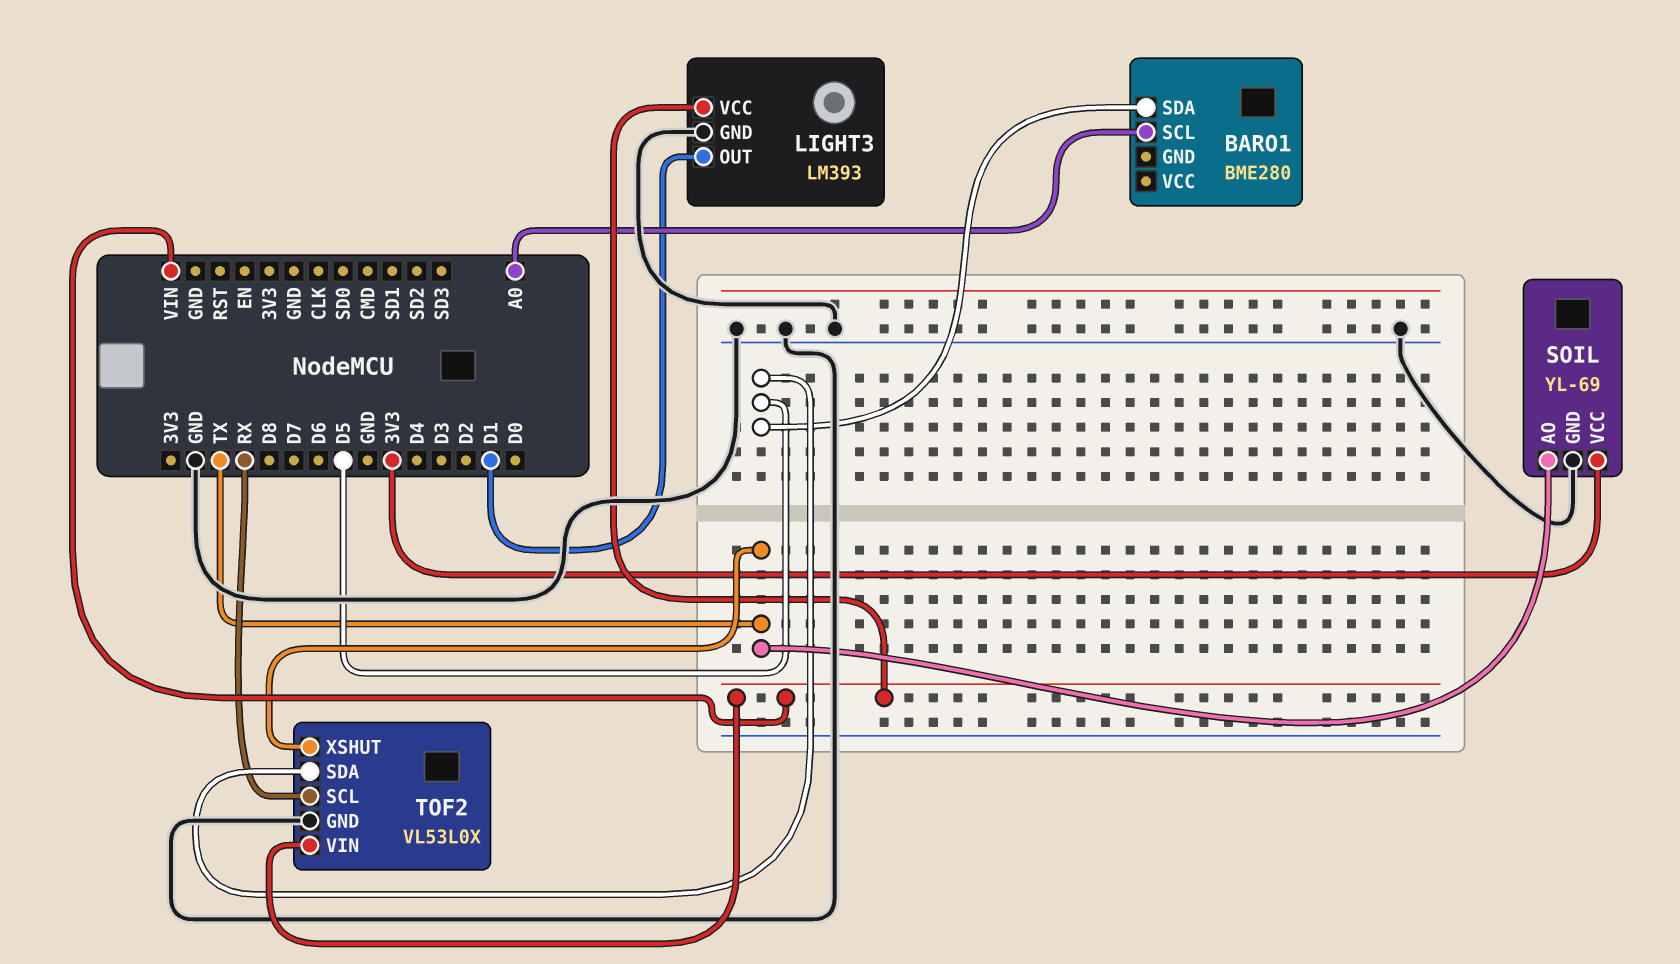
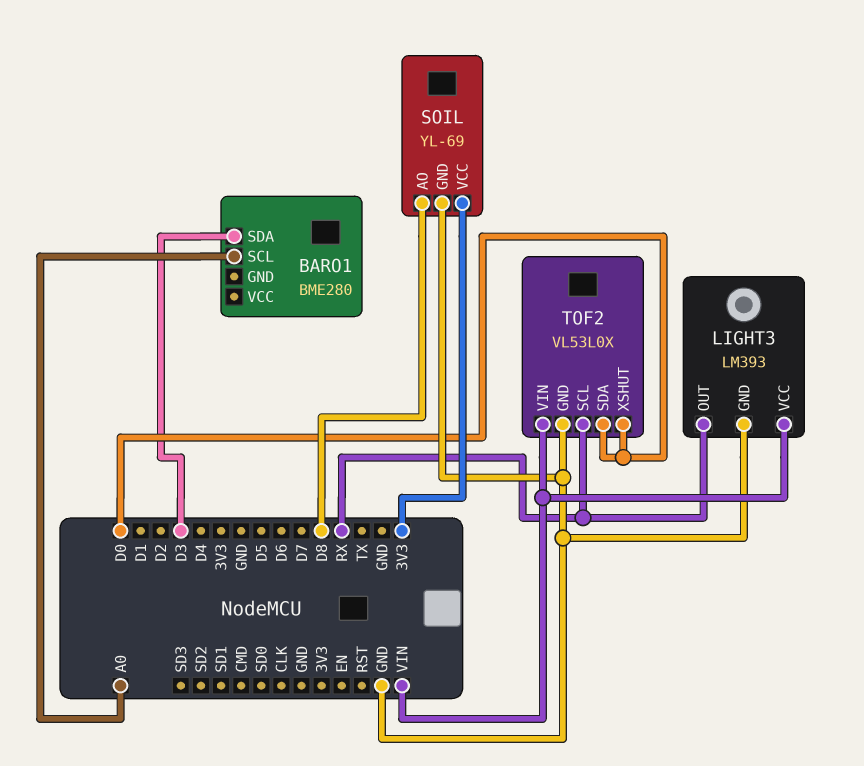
BARO1 pin SDA: D5 -> D3
LIGHT3 pin OUT: D1 -> RX
SOIL pin AO: TX -> D8
TOF2 pin SDA: D5 -> D0
TOF2 pin XSHUT: TX -> D0

